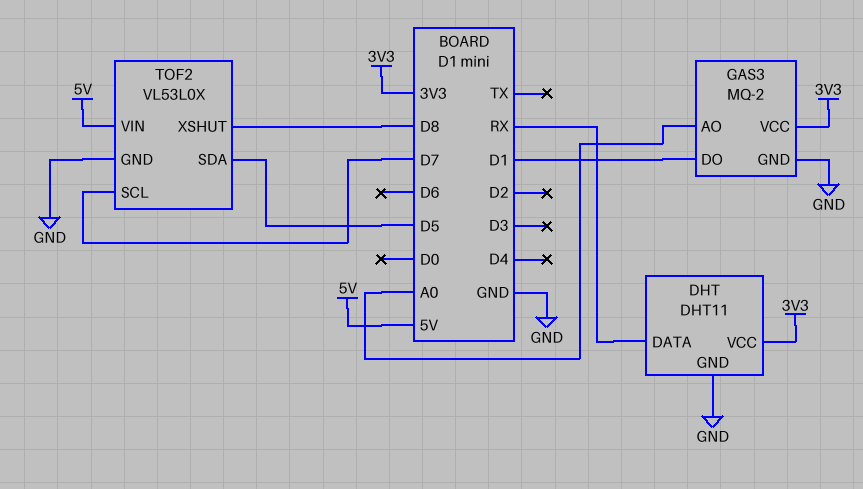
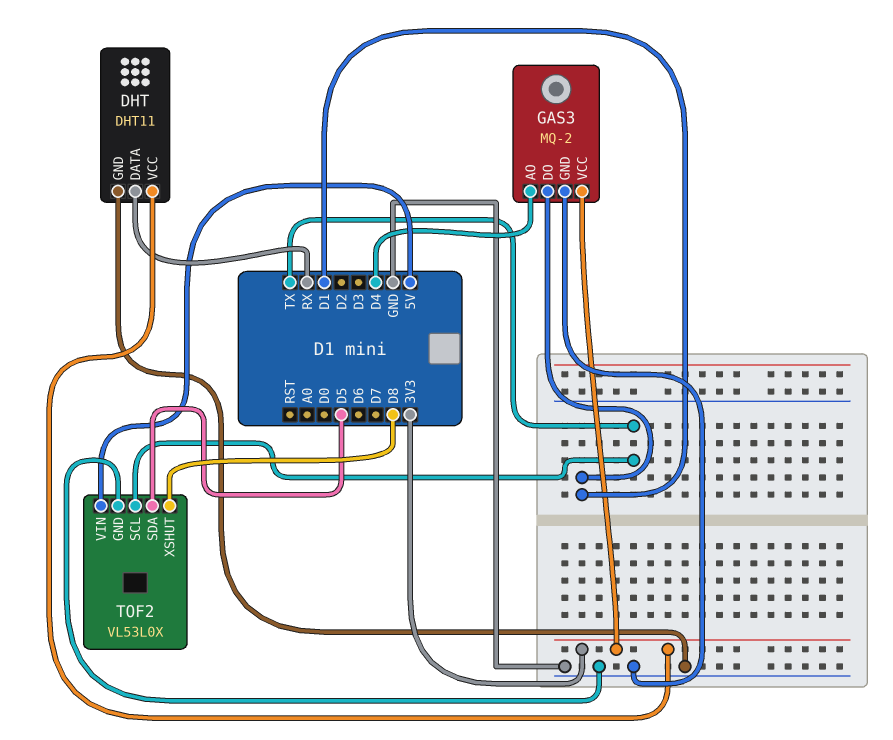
GAS3 pin AO: A0 -> D4
TOF2 pin SCL: D7 -> TX

